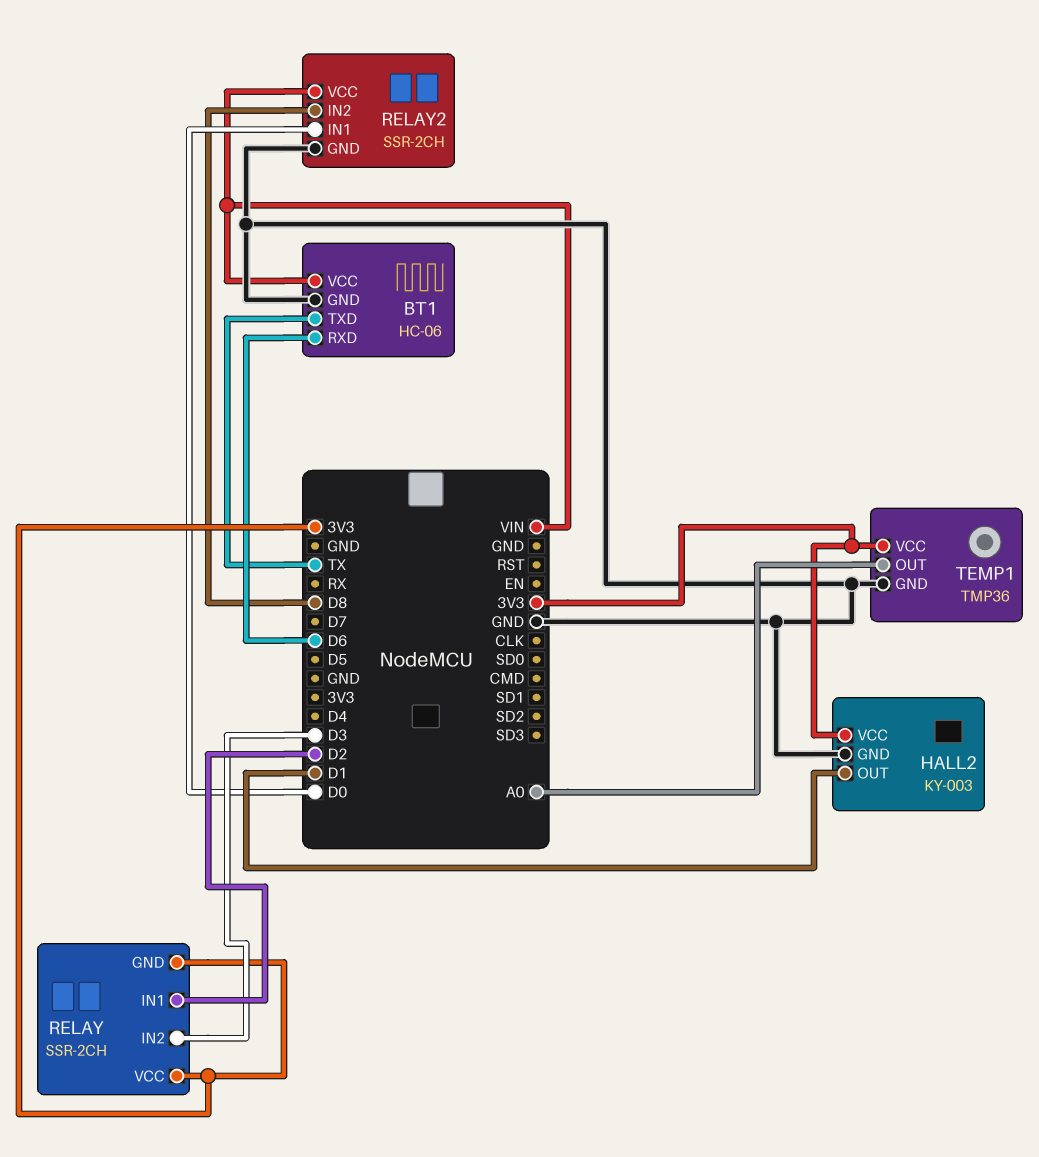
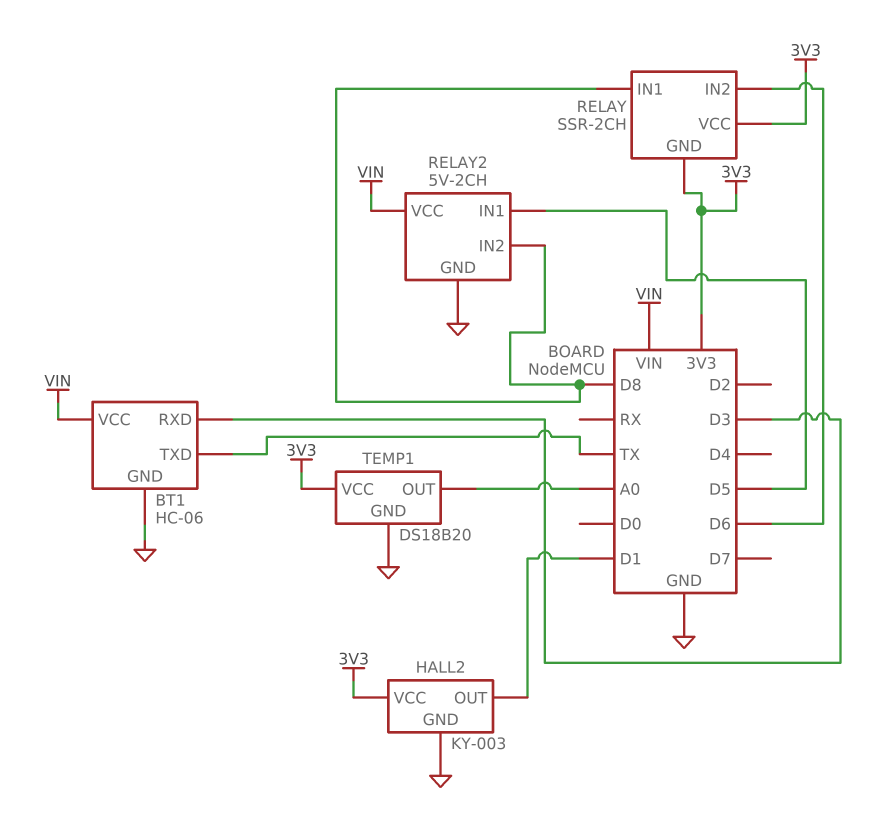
BT1 pin RXD: D6 -> D3
RELAY pin IN1: D2 -> D8
RELAY pin IN2: D3 -> D6
RELAY2: SSR-2CH -> 5V-2CH
RELAY2 pin IN1: D0 -> D5
TEMP1: TMP36 -> DS18B20

